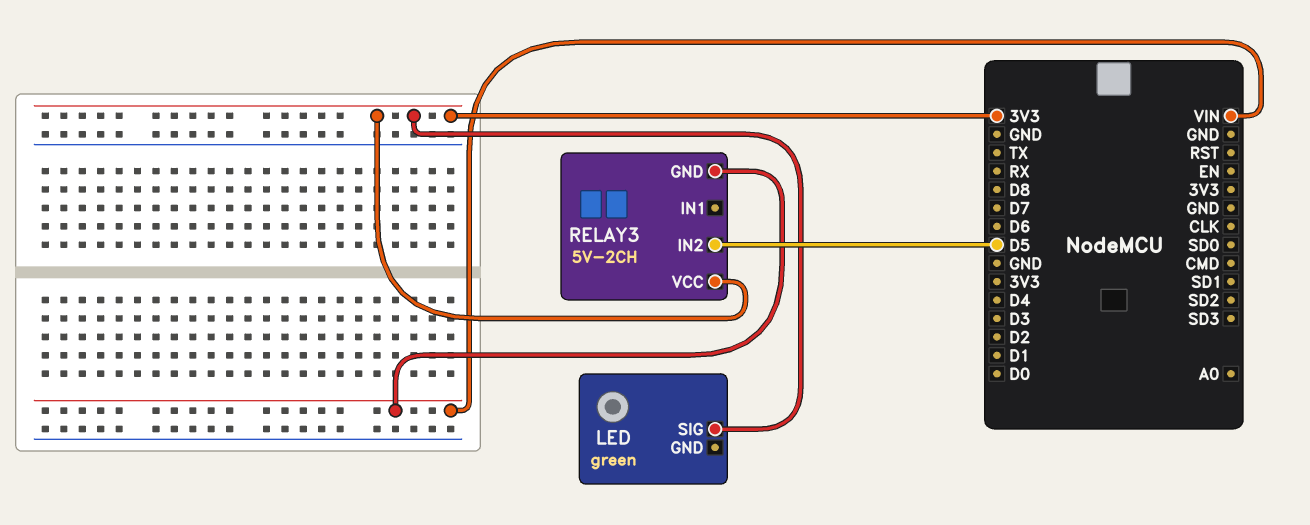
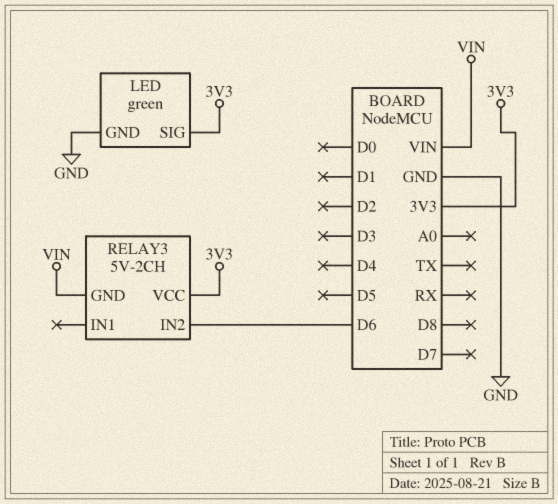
LED pin GND: none -> GND
RELAY3 pin IN2: D5 -> D6

